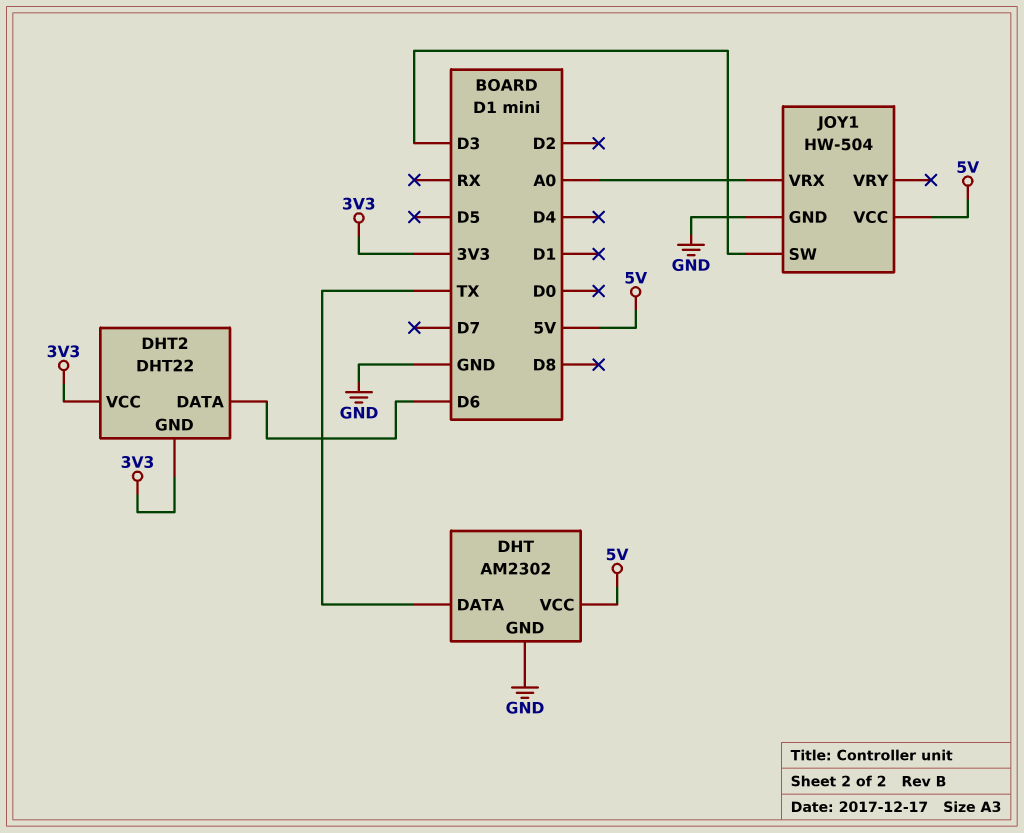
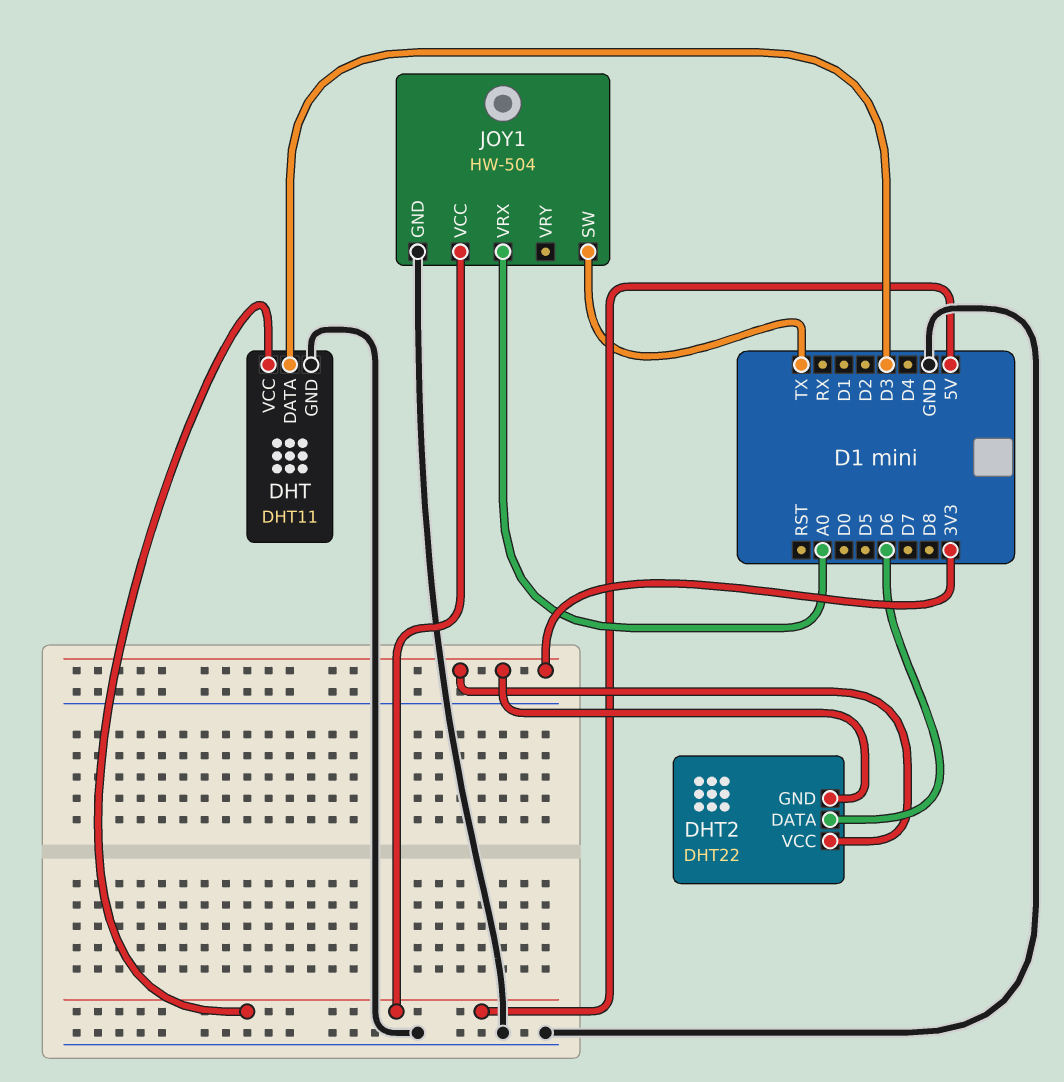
DHT: AM2302 -> DHT11
DHT pin DATA: TX -> D3
JOY1 pin SW: D3 -> TX

